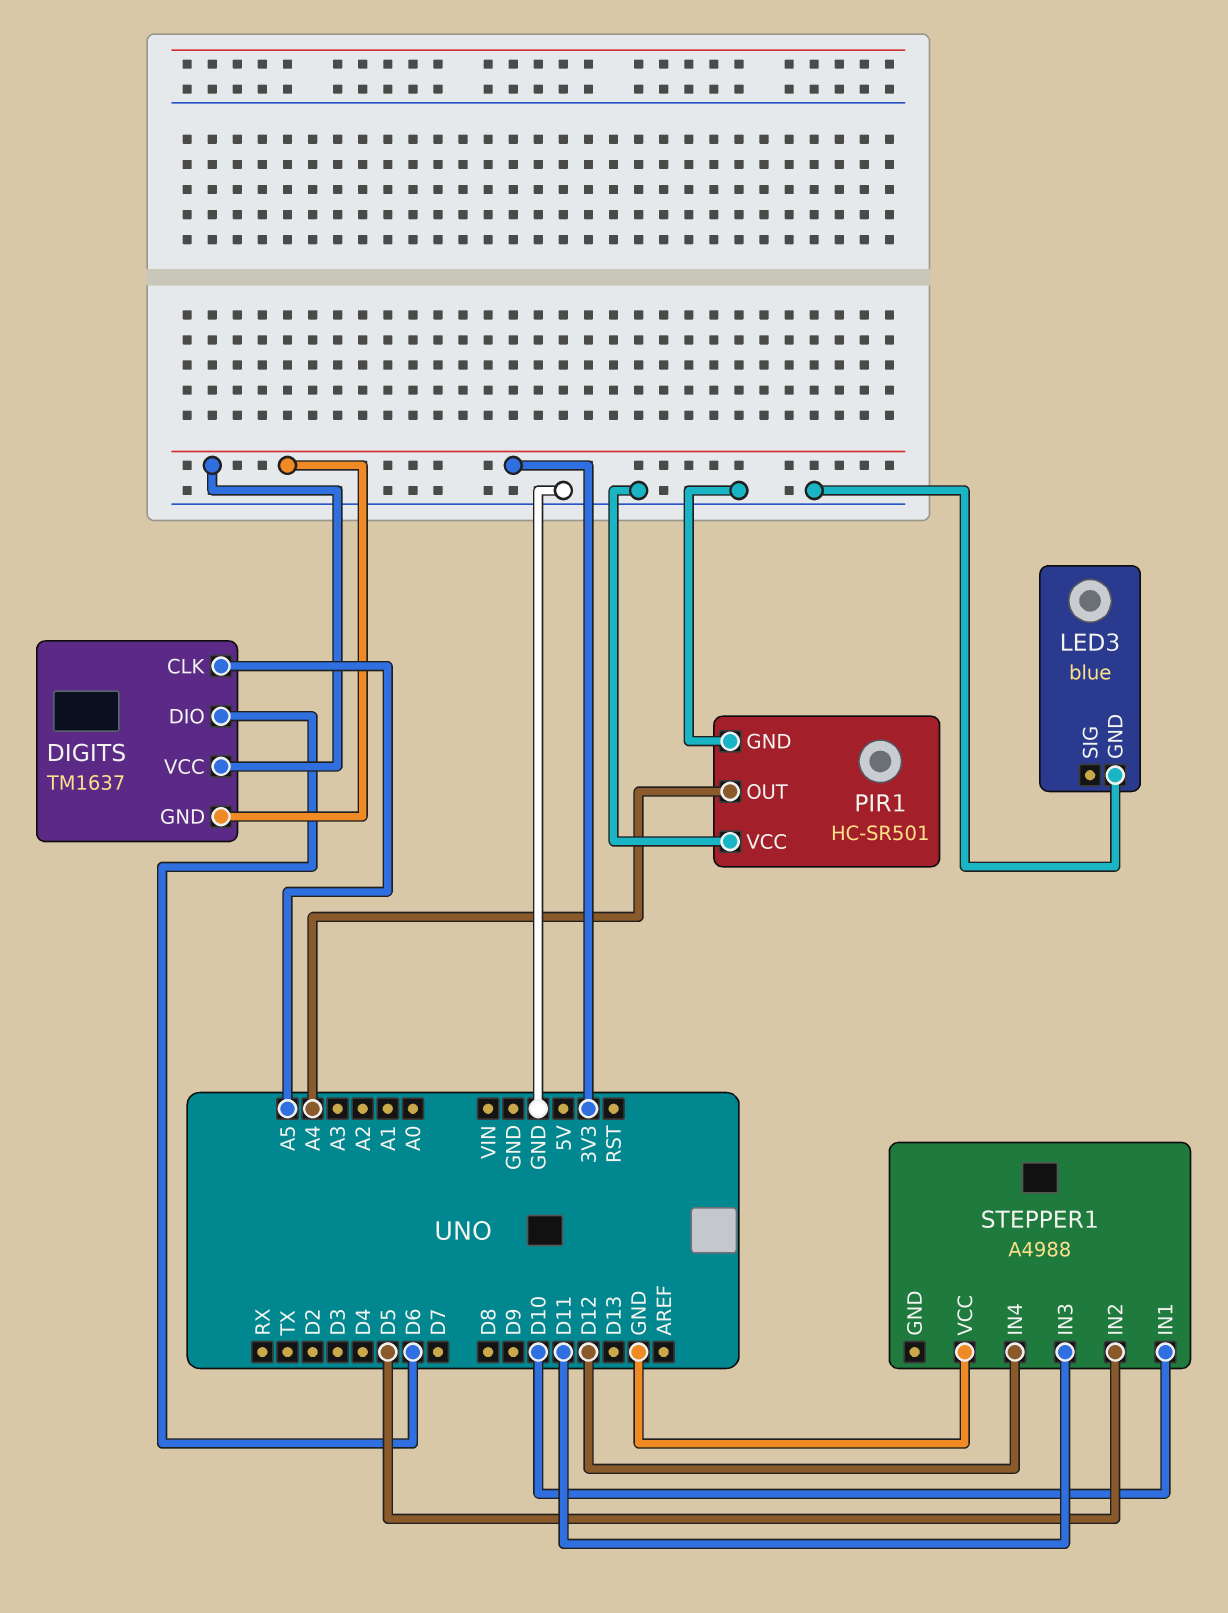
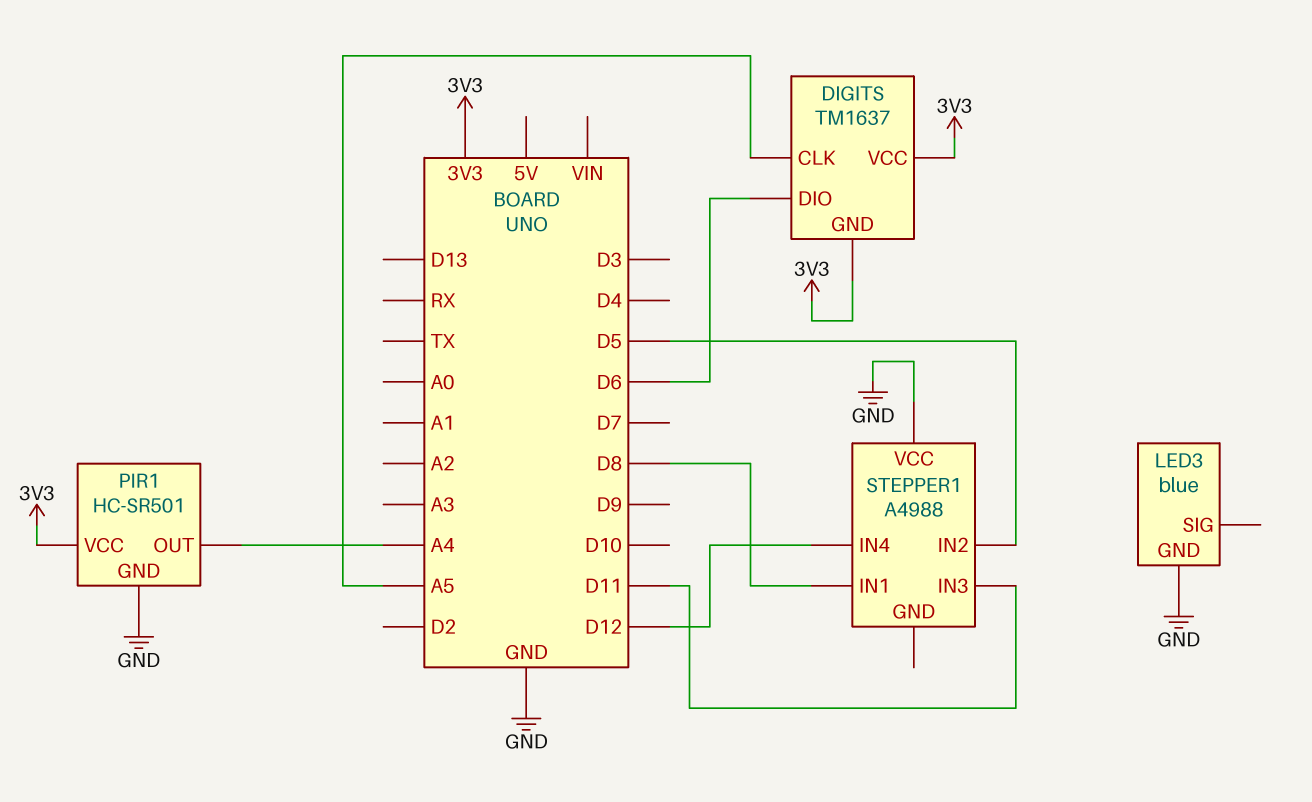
PIR1 pin VCC: GND -> 3V3
STEPPER1 pin IN1: D10 -> D8

